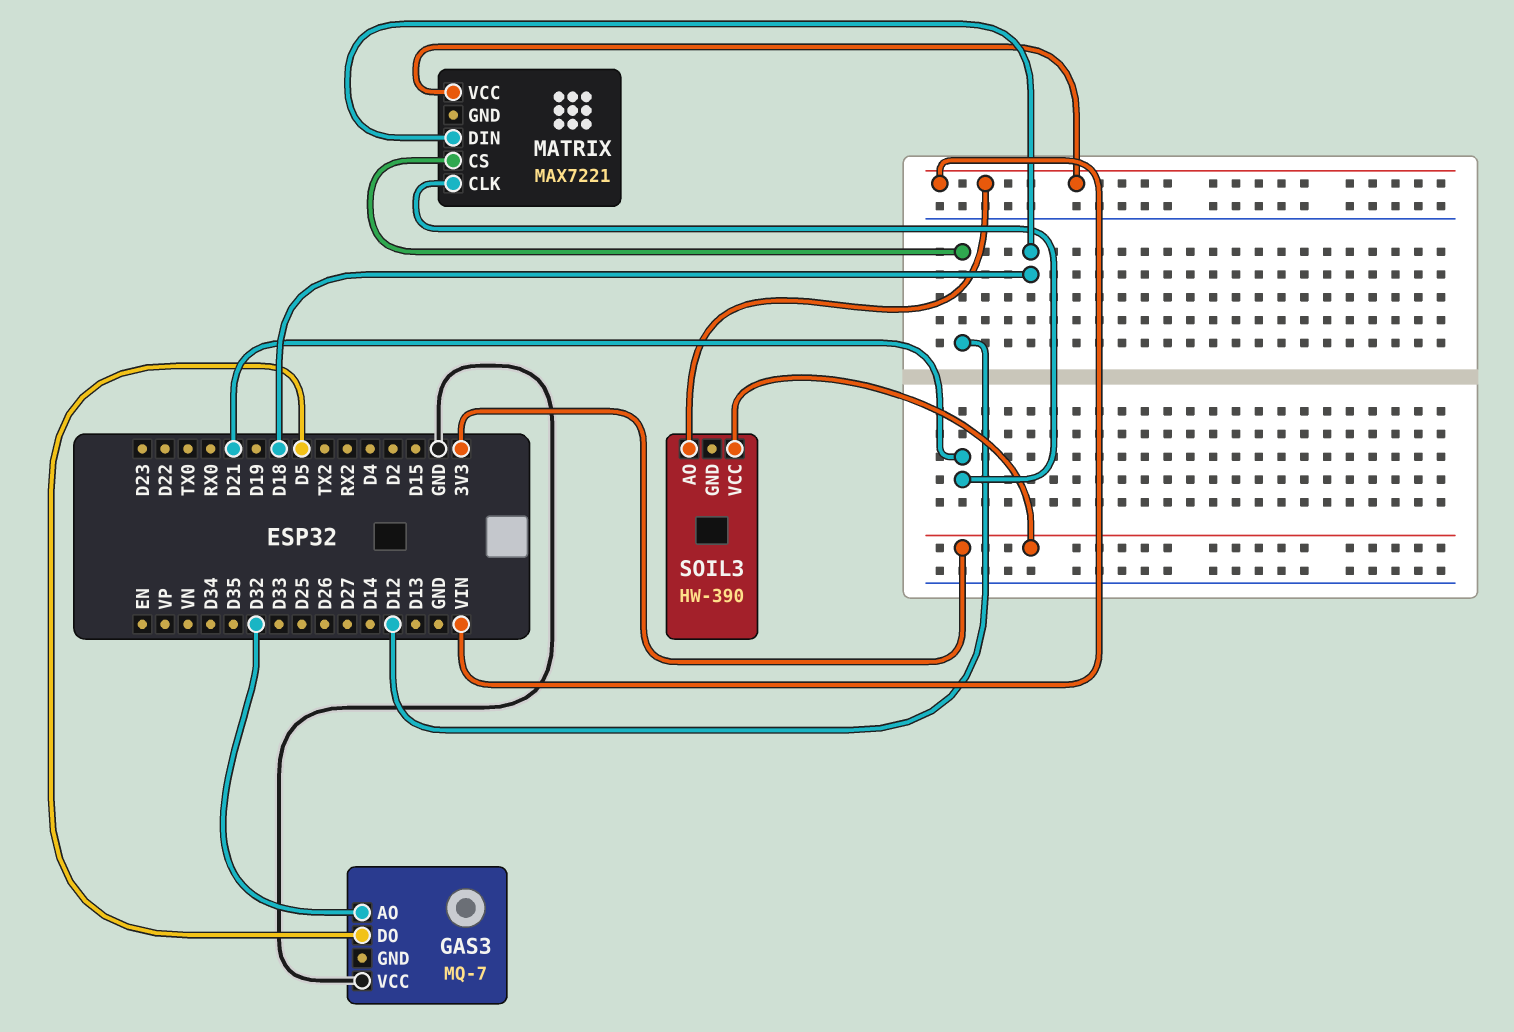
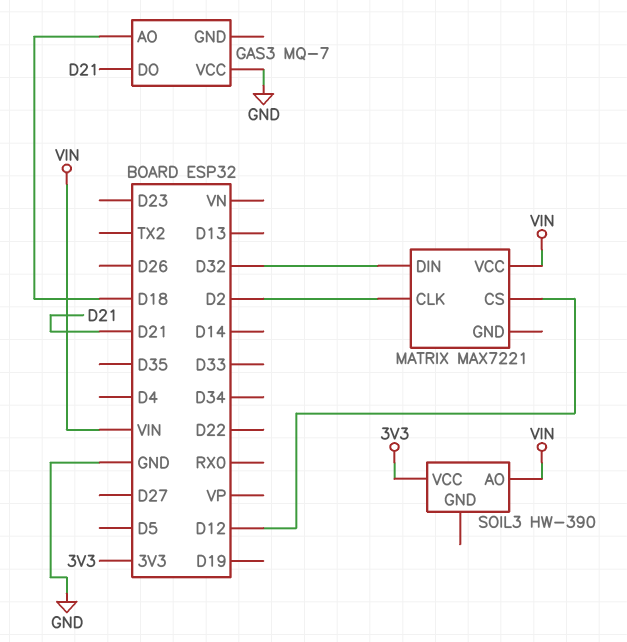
GAS3 pin AO: D32 -> D18
GAS3 pin DO: D5 -> D21
MATRIX pin CLK: D21 -> D2
MATRIX pin DIN: D18 -> D32

